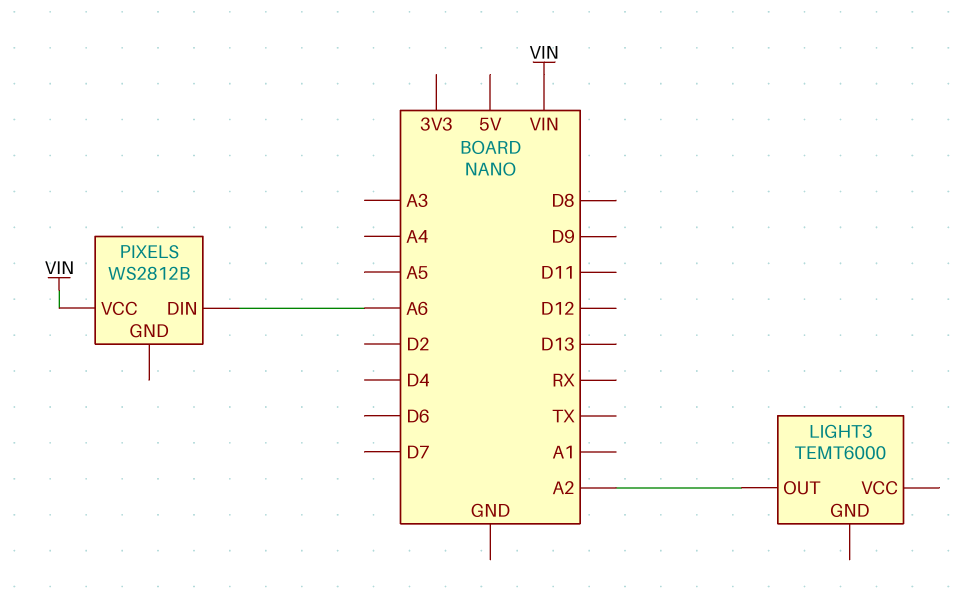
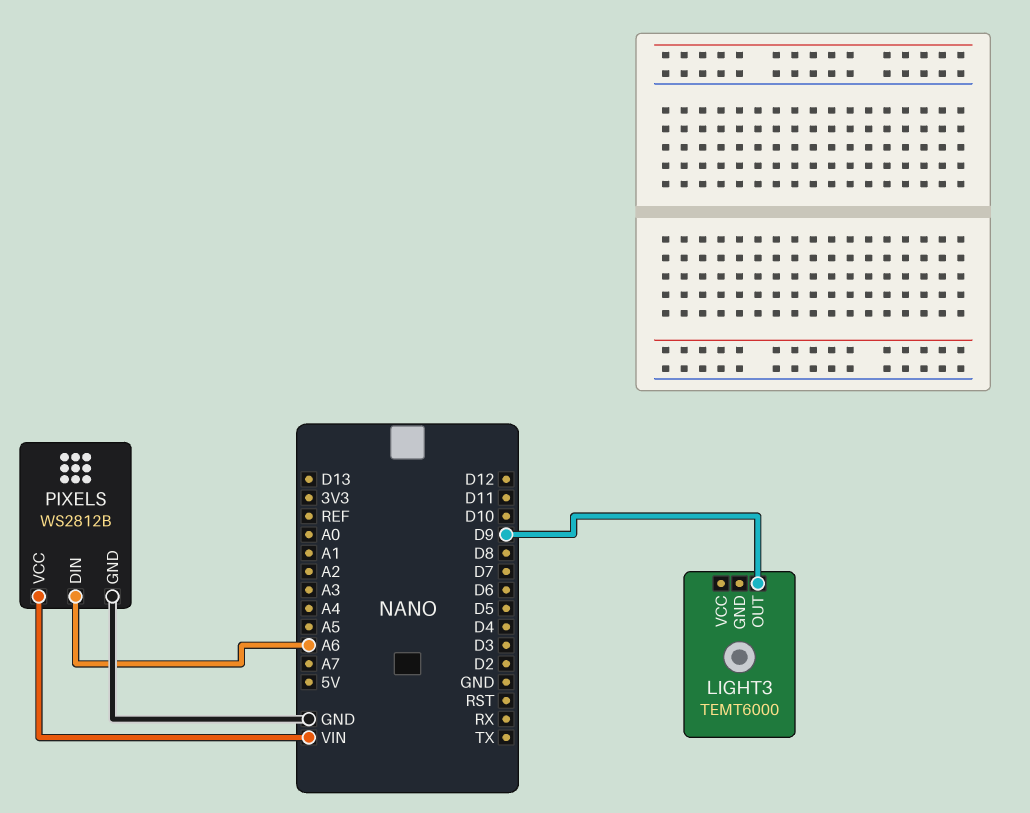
LIGHT3 pin OUT: A2 -> D9
PIXELS pin GND: none -> GND

